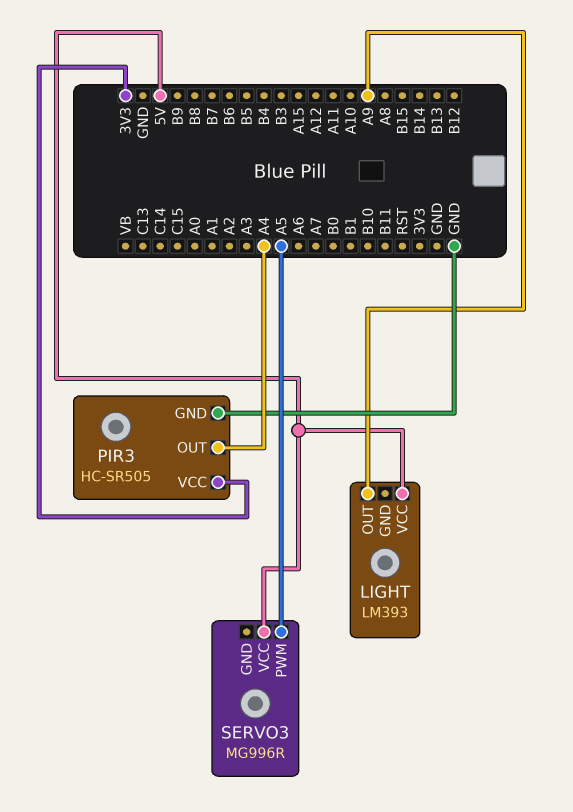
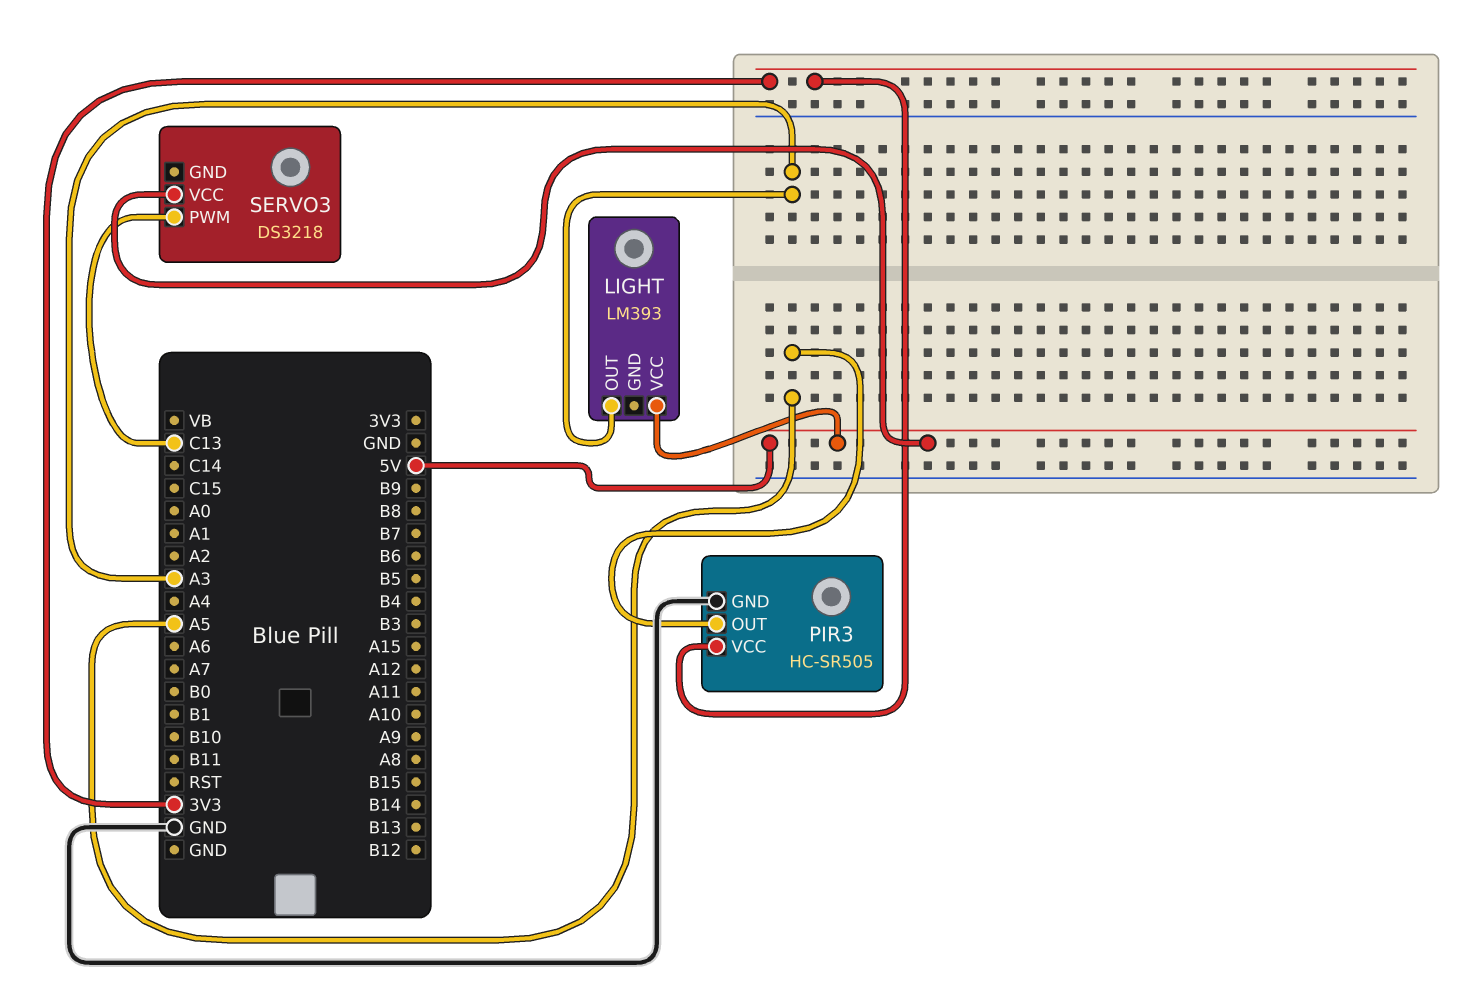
LIGHT pin OUT: A9 -> A3
PIR3 pin OUT: A4 -> A5
SERVO3: MG996R -> DS3218
SERVO3 pin PWM: A5 -> C13

